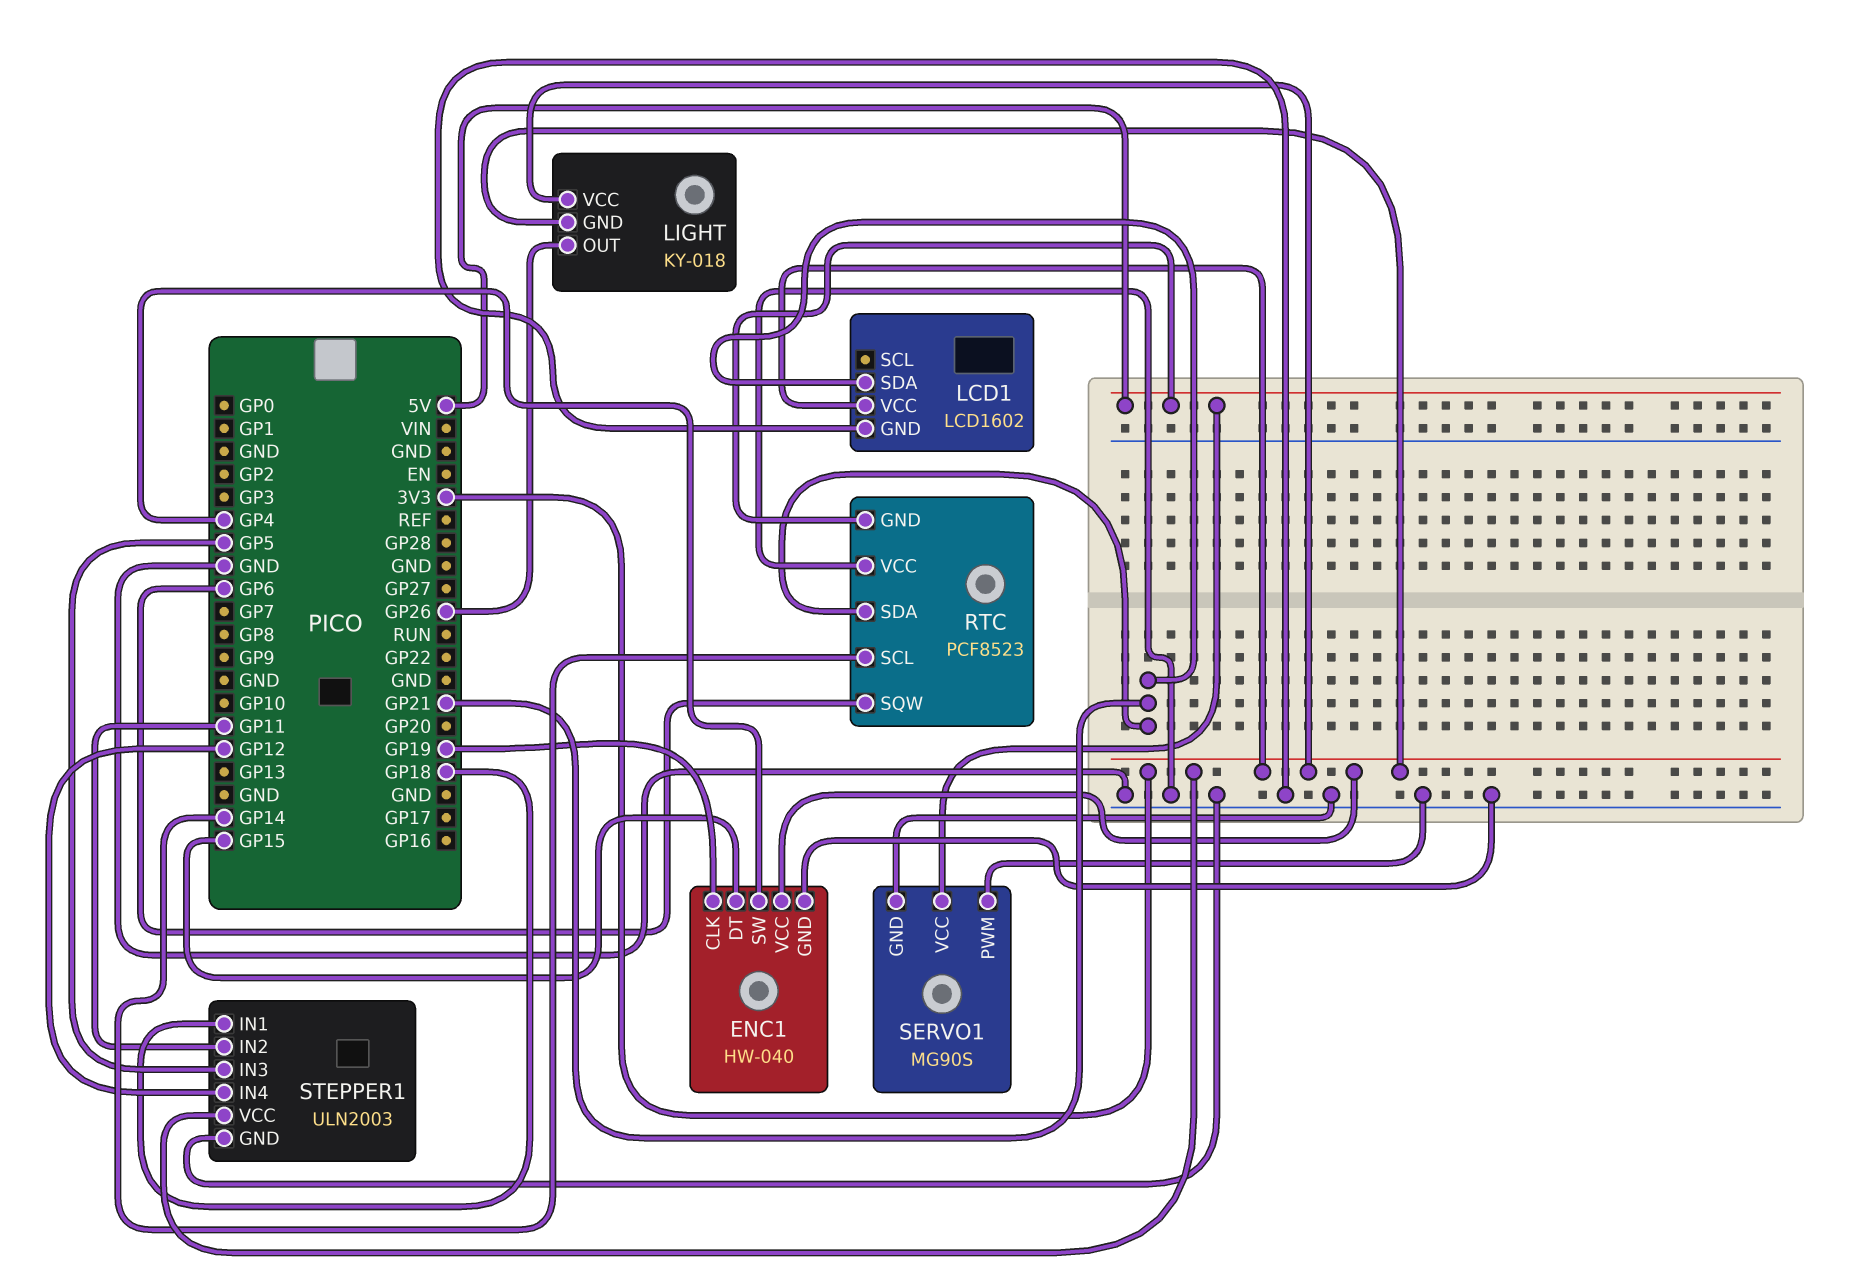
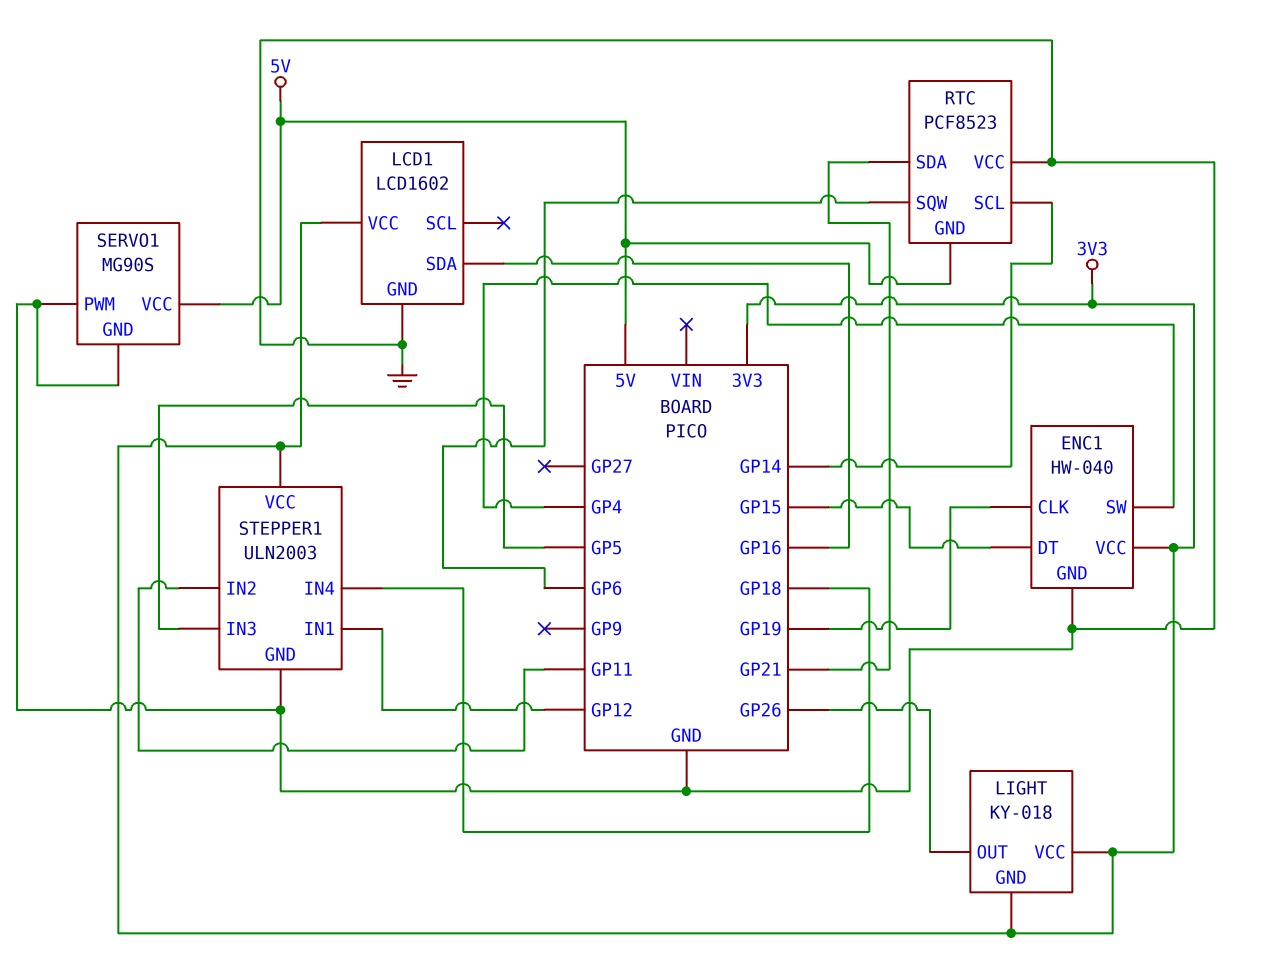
LCD1 pin SDA: GP21 -> GP16
STEPPER1 pin IN1: GP18 -> GP12
STEPPER1 pin IN4: GP12 -> GP18

